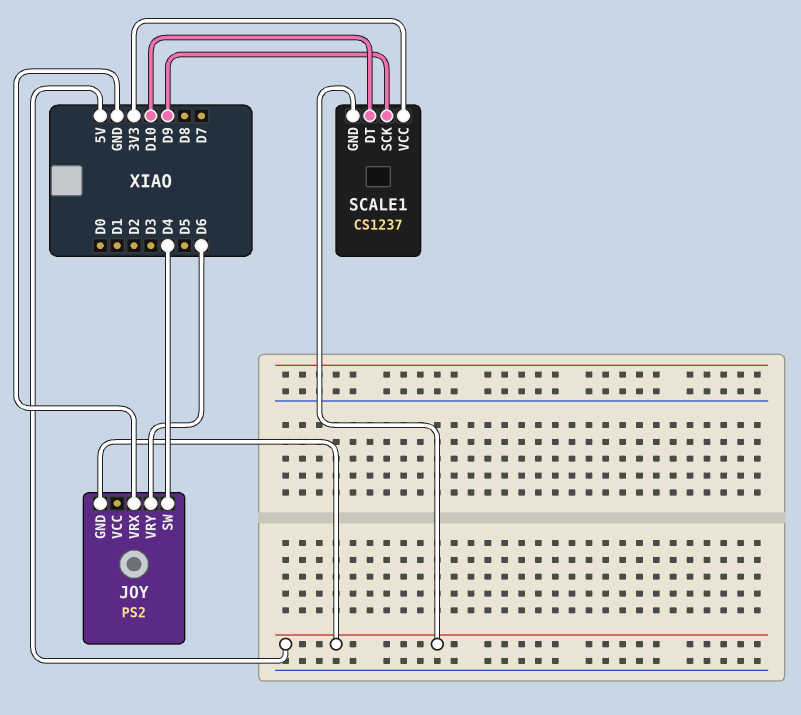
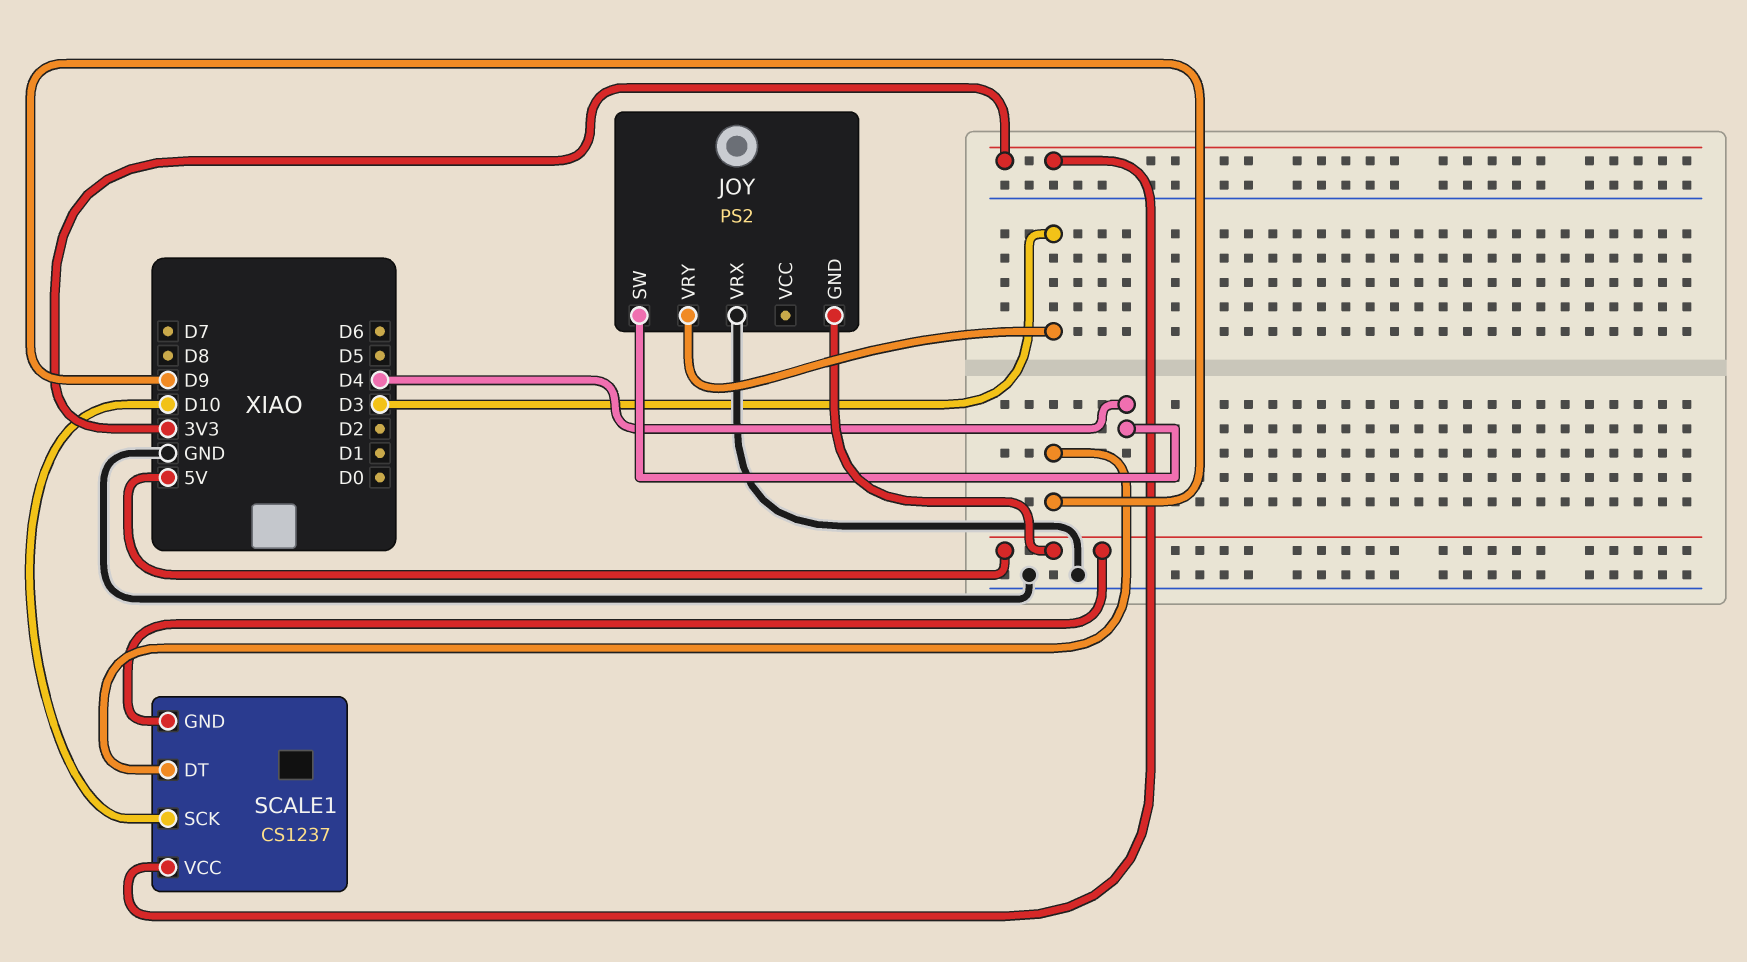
JOY pin VRY: D6 -> D3
SCALE1 pin DT: D10 -> D9
SCALE1 pin SCK: D9 -> D10

